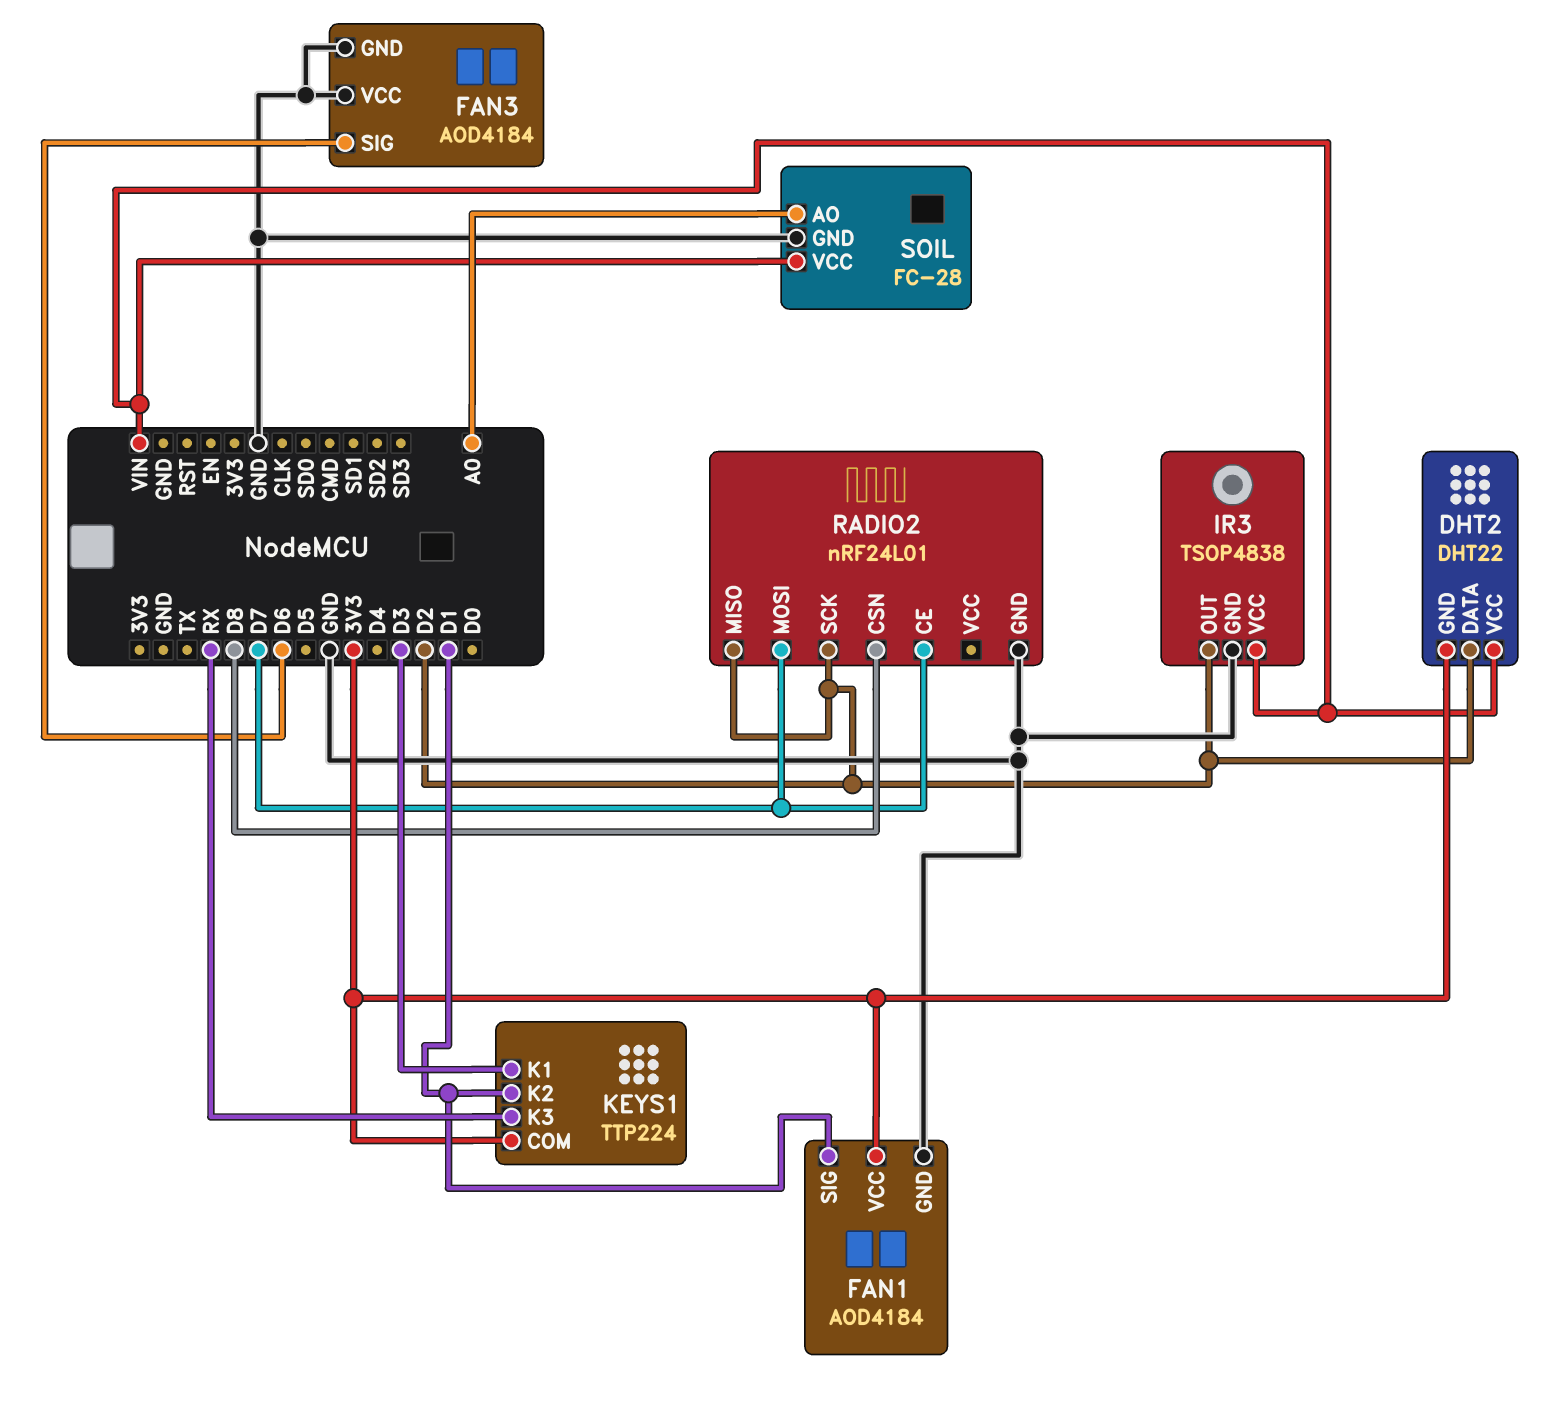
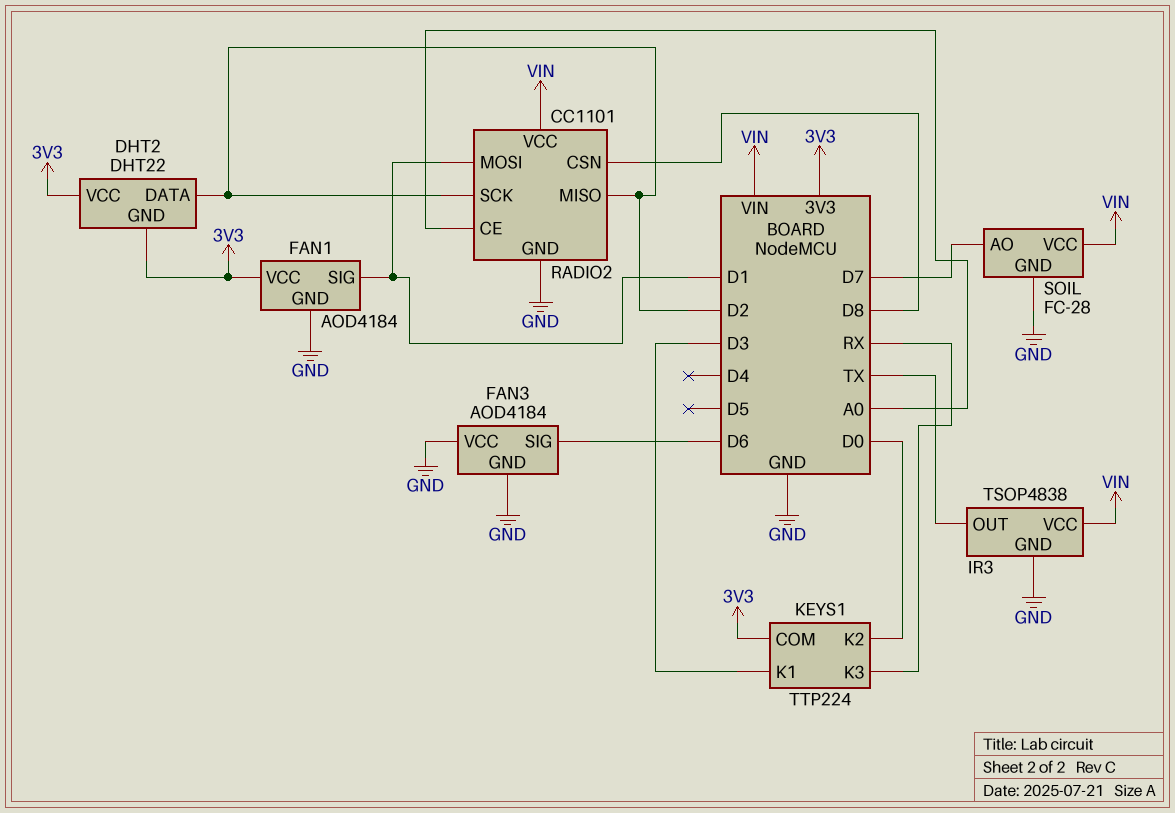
DHT2 pin VCC: VIN -> 3V3
IR3 pin OUT: D2 -> TX
KEYS1 pin K2: D1 -> D0
RADIO2: nRF24L01 -> CC1101
RADIO2 pin CE: D7 -> A0
RADIO2 pin MOSI: D7 -> D1
RADIO2 pin VCC: none -> VIN
SOIL pin AO: A0 -> D7

